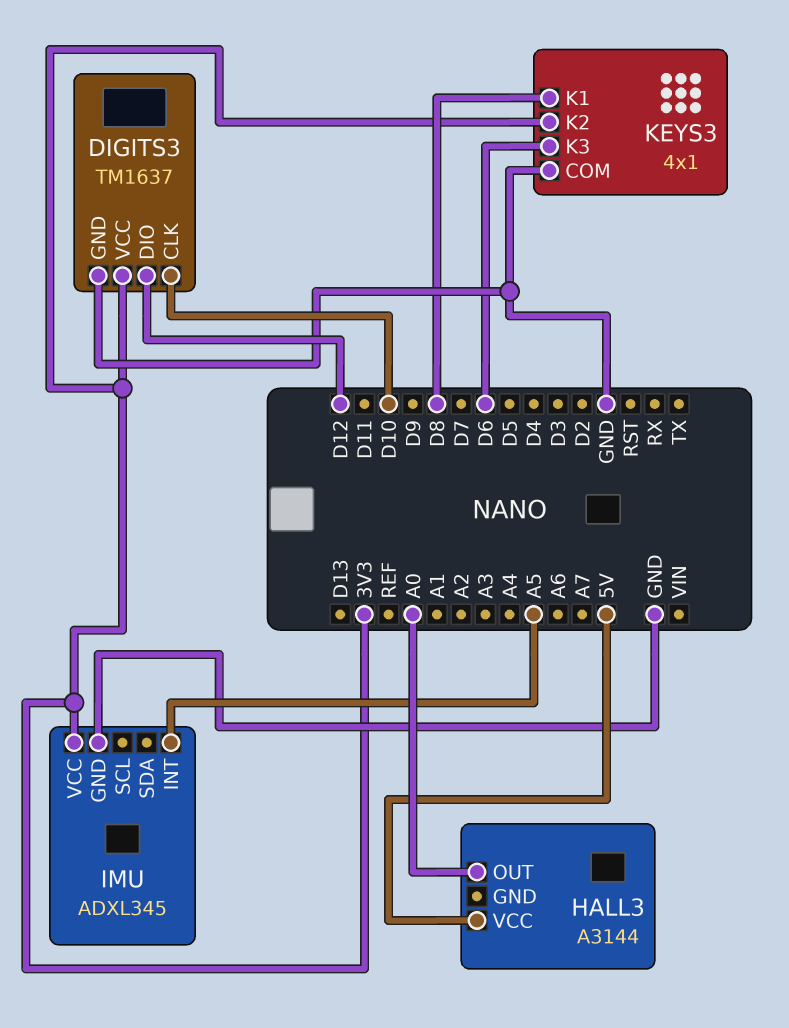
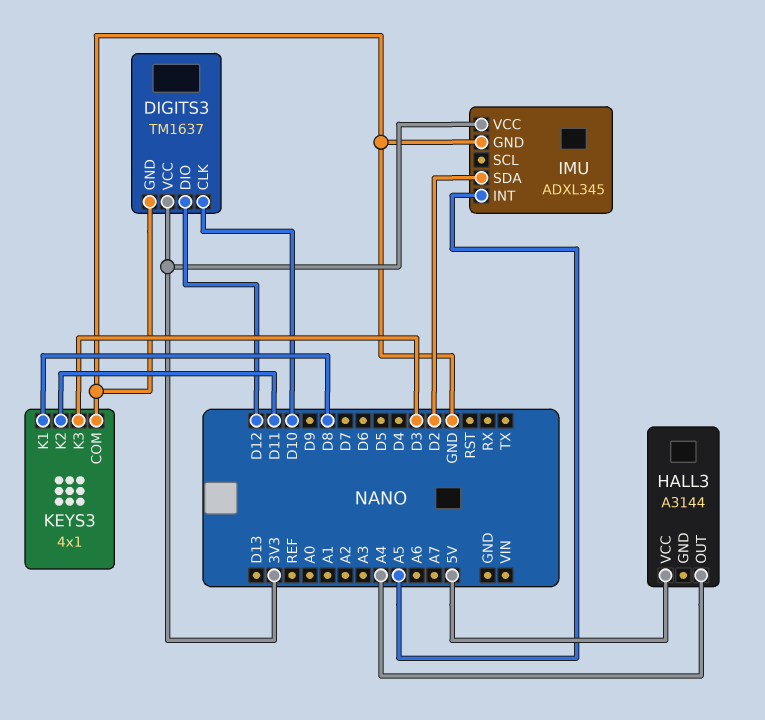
HALL3 pin OUT: A0 -> A4
IMU pin SDA: none -> D2
KEYS3 pin K2: 3V3 -> D11
KEYS3 pin K3: D6 -> D3

